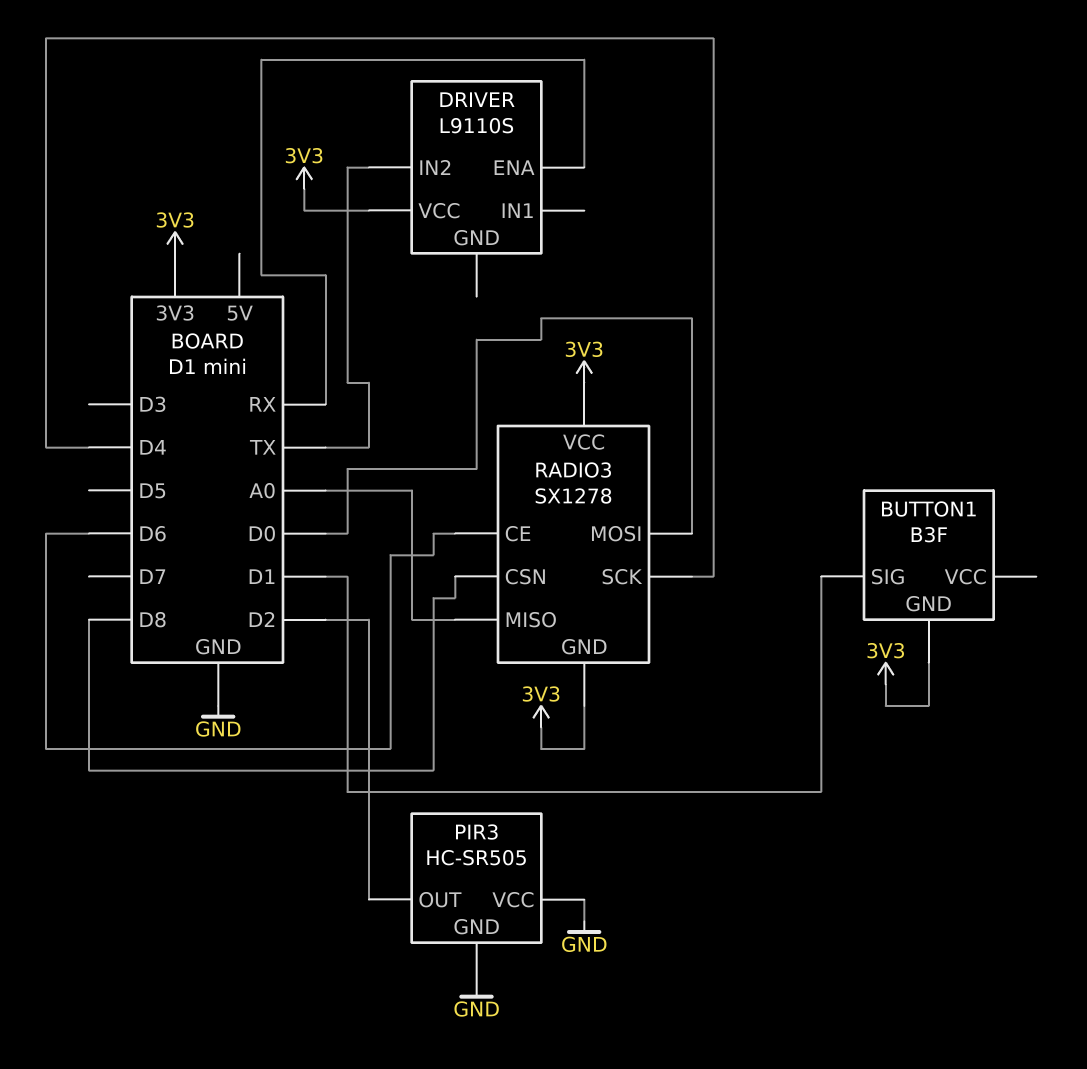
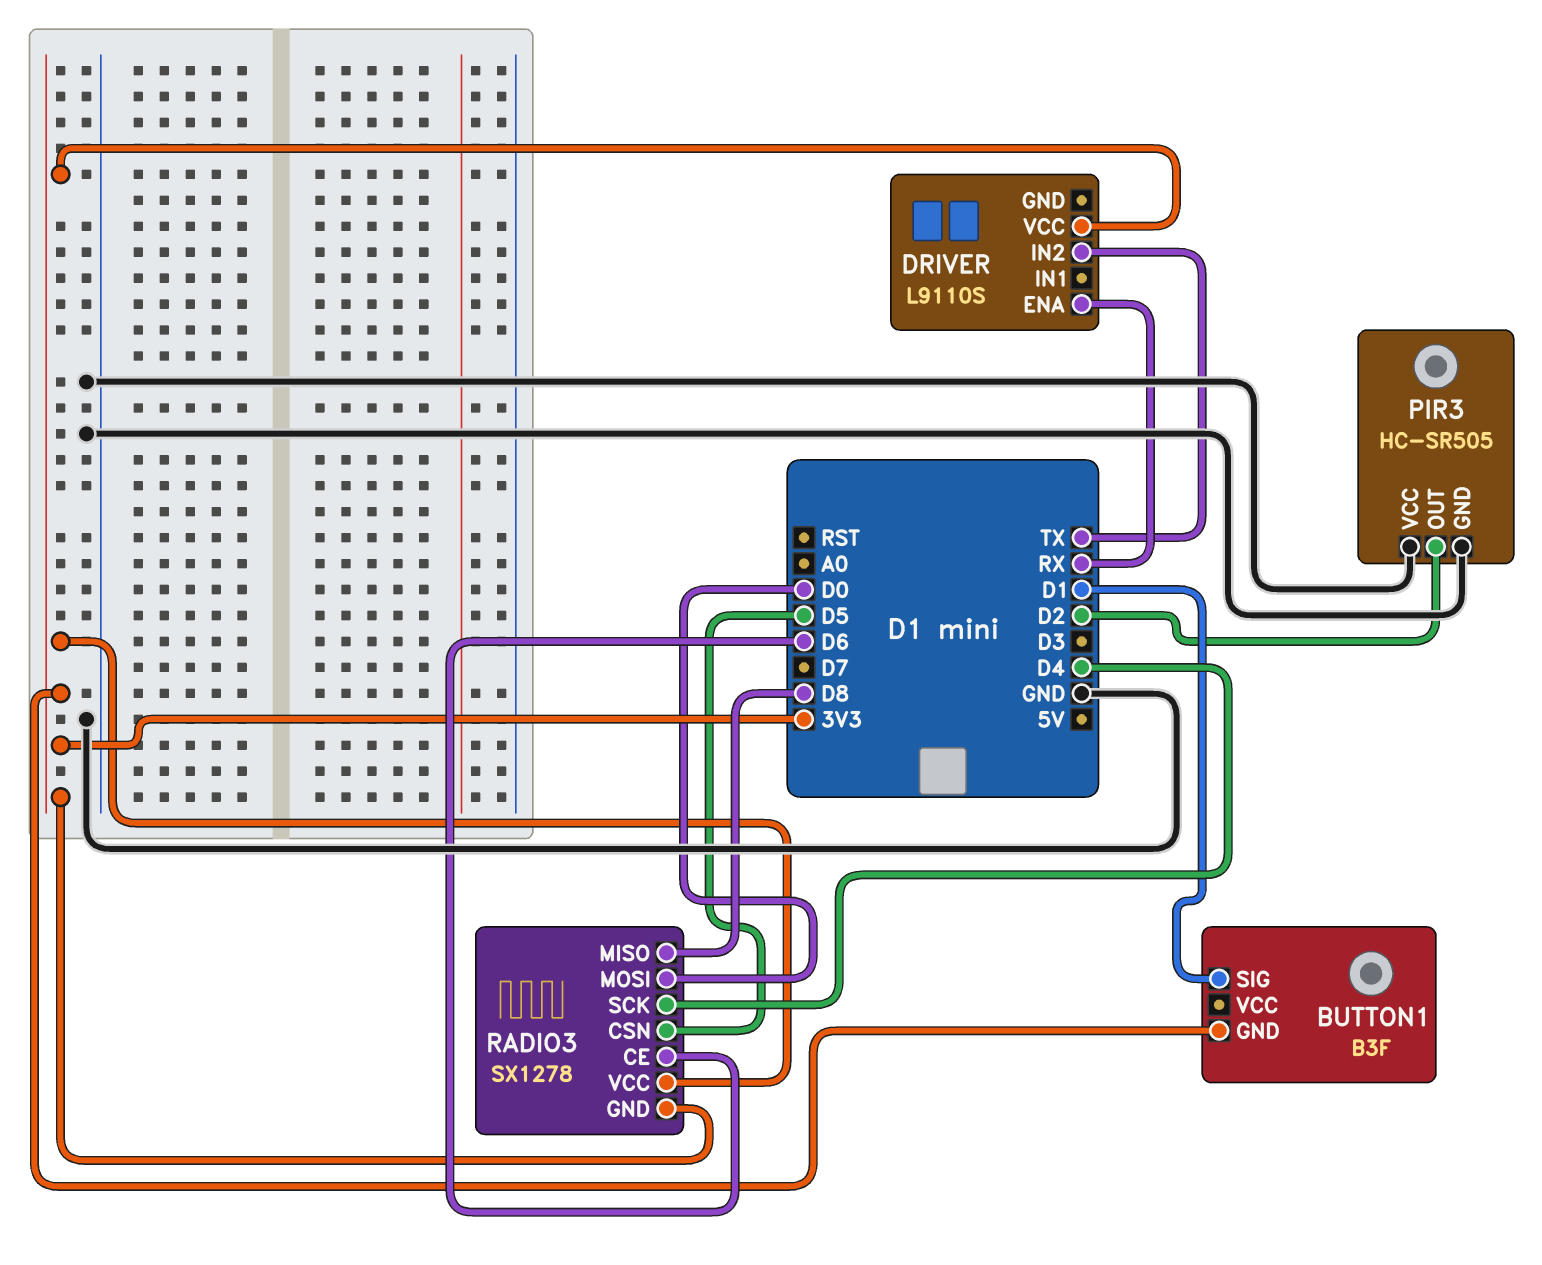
RADIO3 pin CSN: D8 -> D5
RADIO3 pin MISO: A0 -> D8

